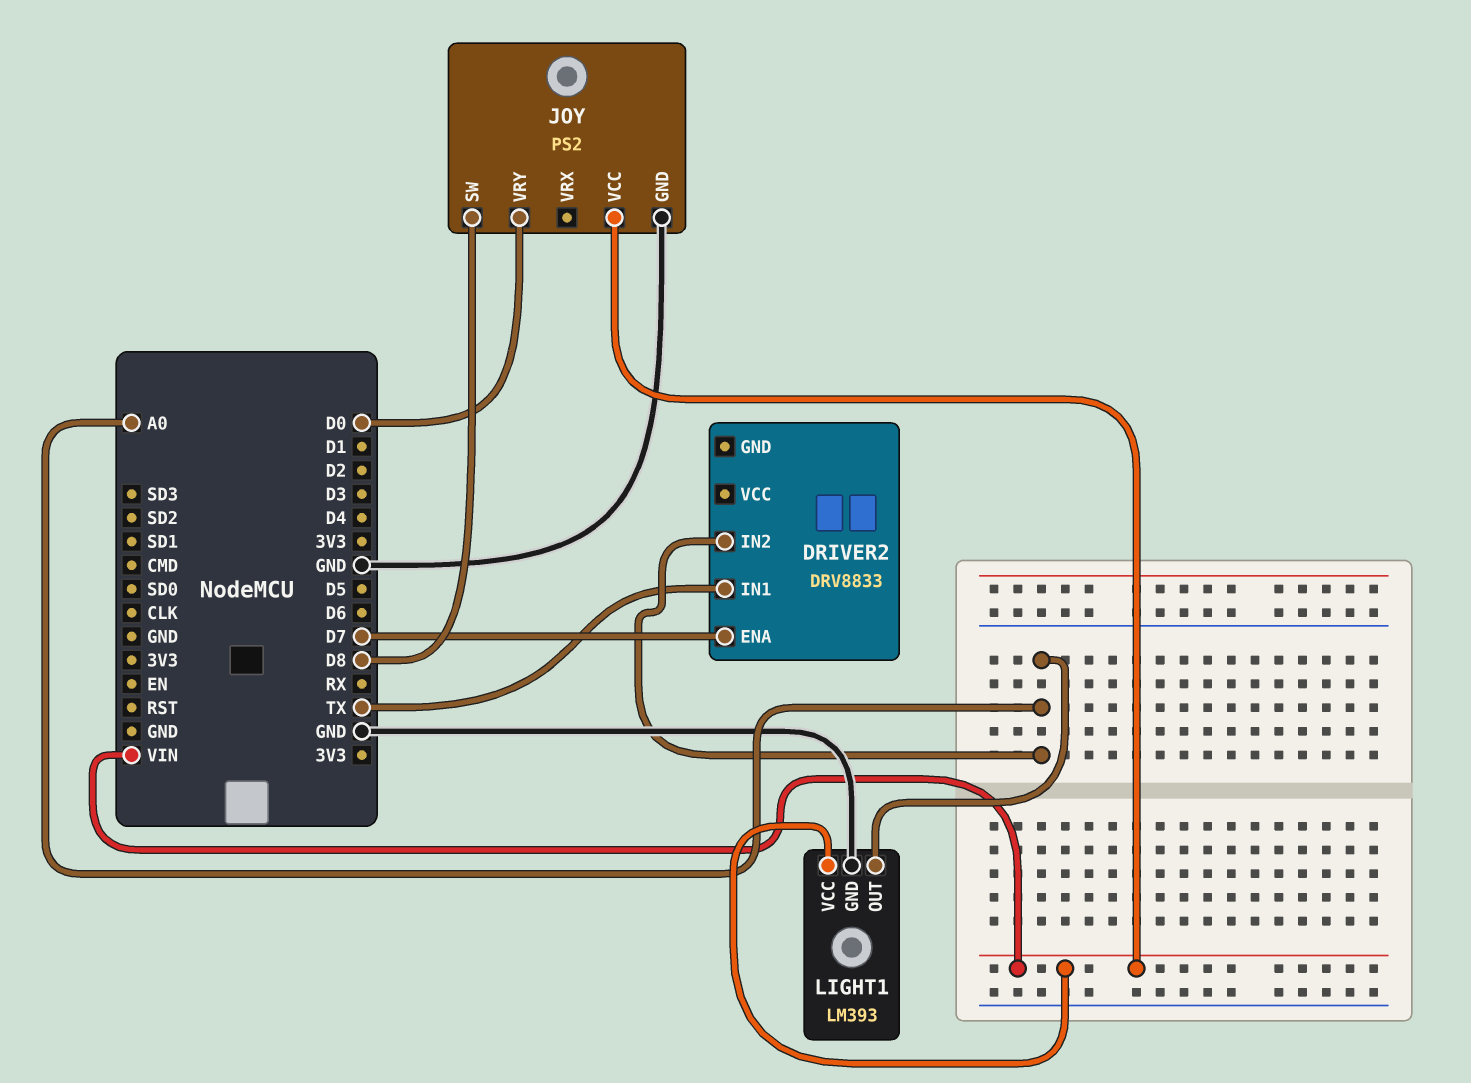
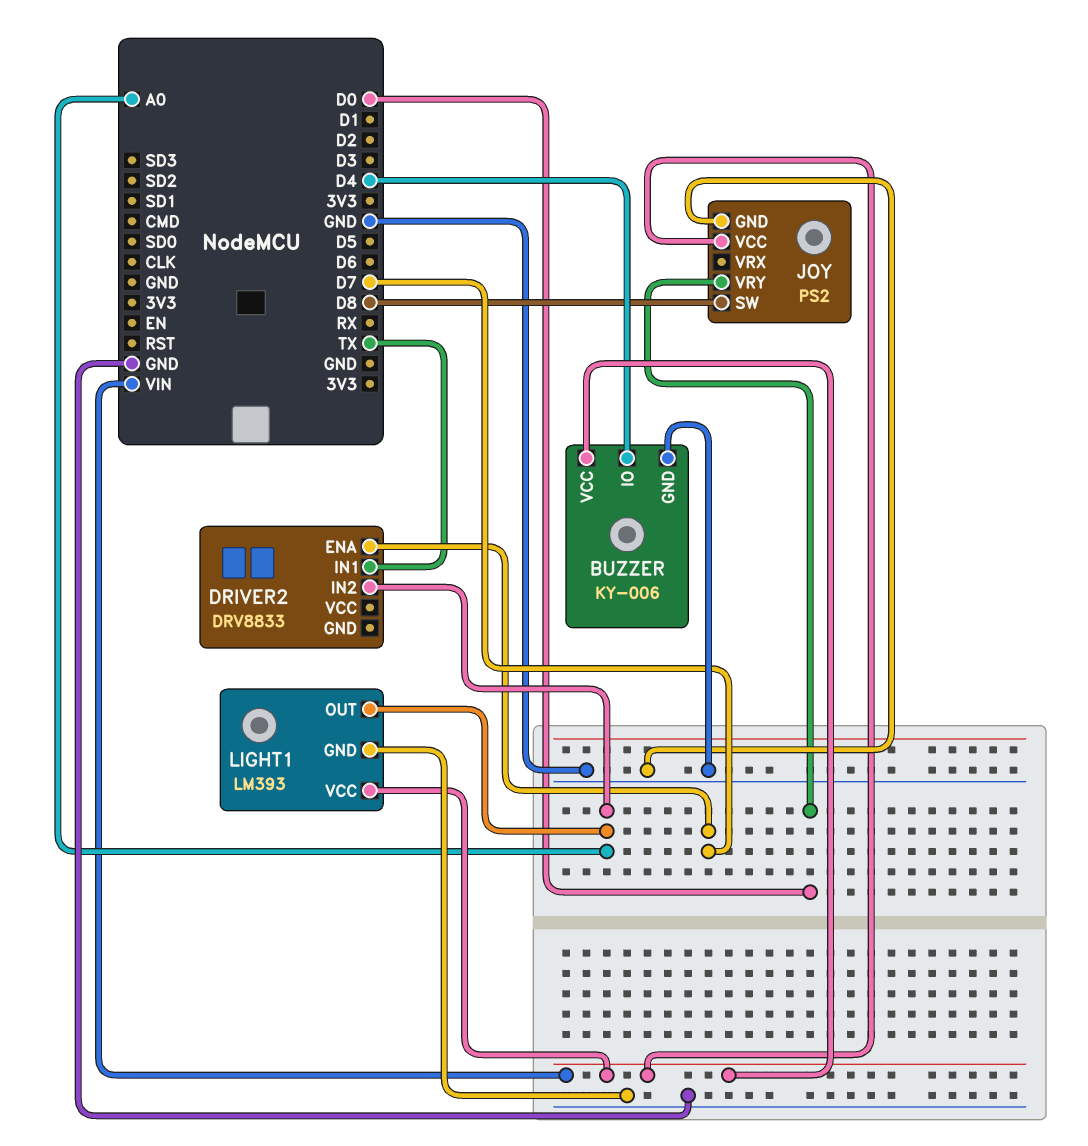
BUZZER: none -> KY-006
BUZZER pin GND: none -> GND
BUZZER pin IO: none -> D4
BUZZER pin VCC: none -> VIN

